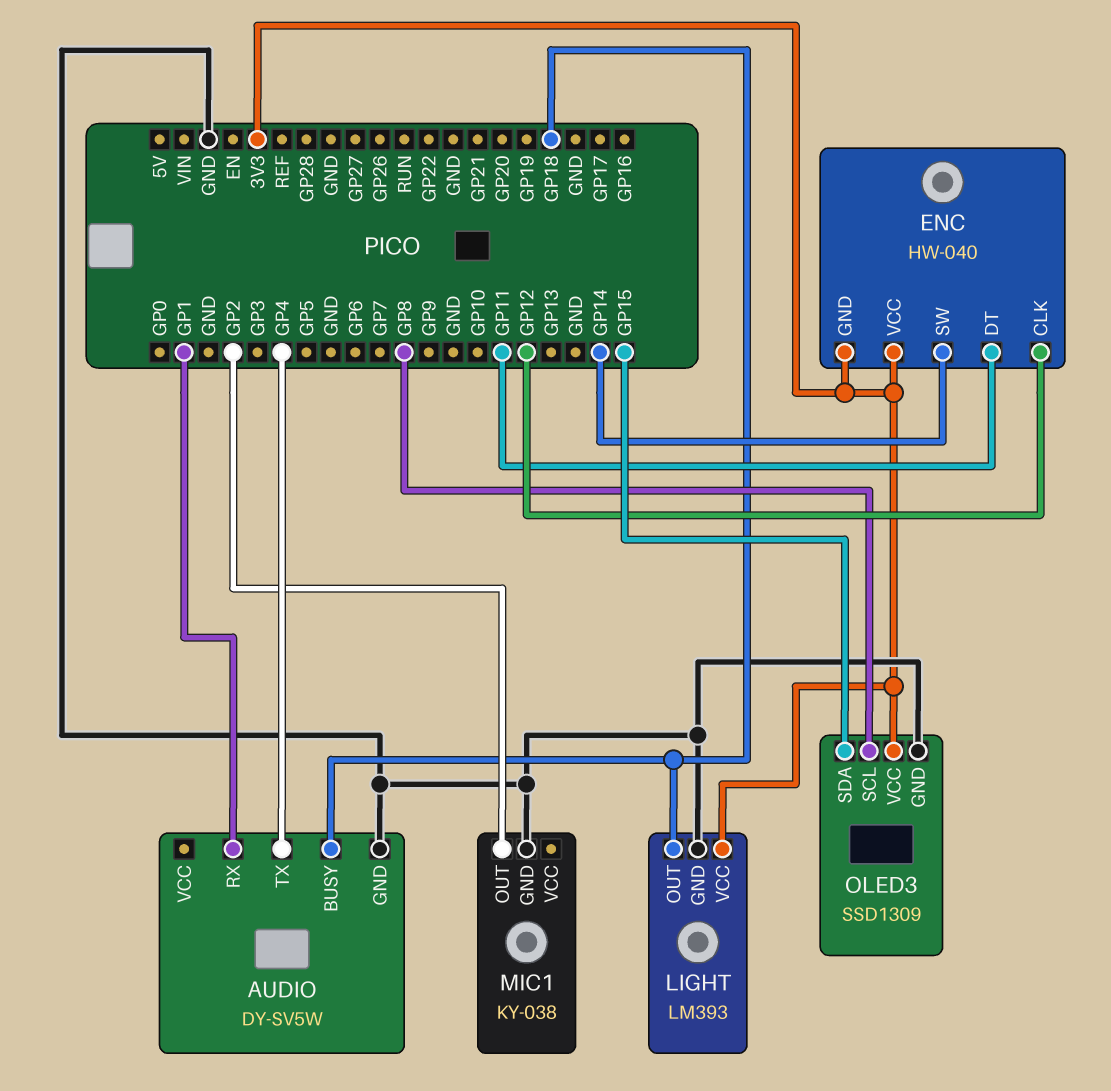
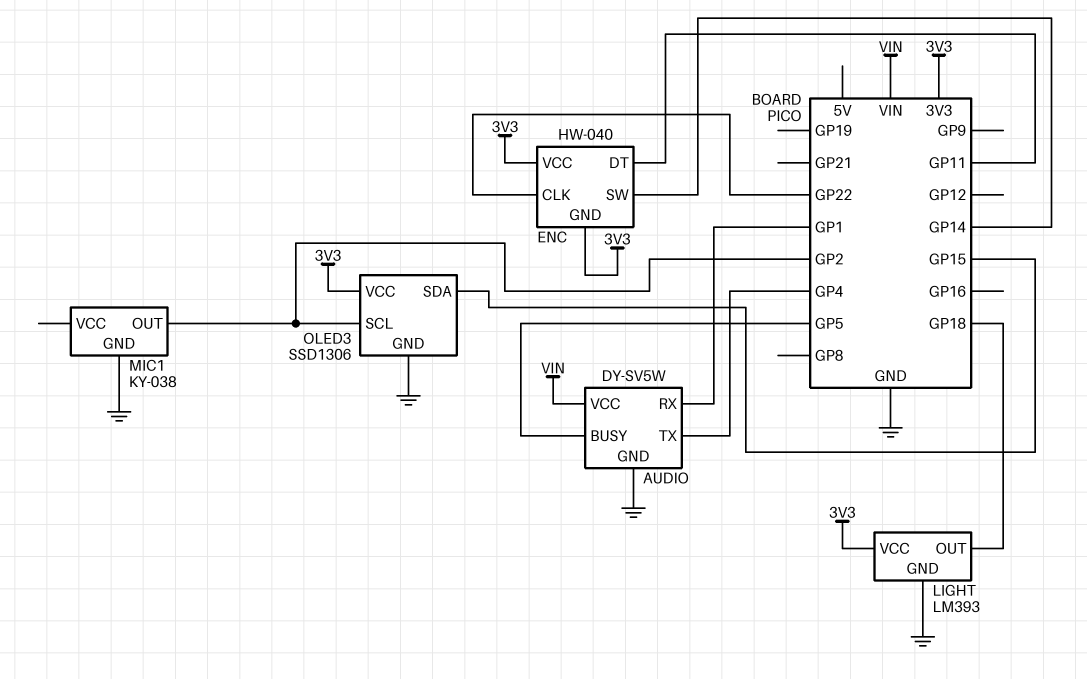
AUDIO pin BUSY: GP18 -> GP5
AUDIO pin VCC: none -> VIN
ENC pin CLK: GP12 -> GP22
OLED3: SSD1309 -> SSD1306
OLED3 pin SCL: GP8 -> GP2

